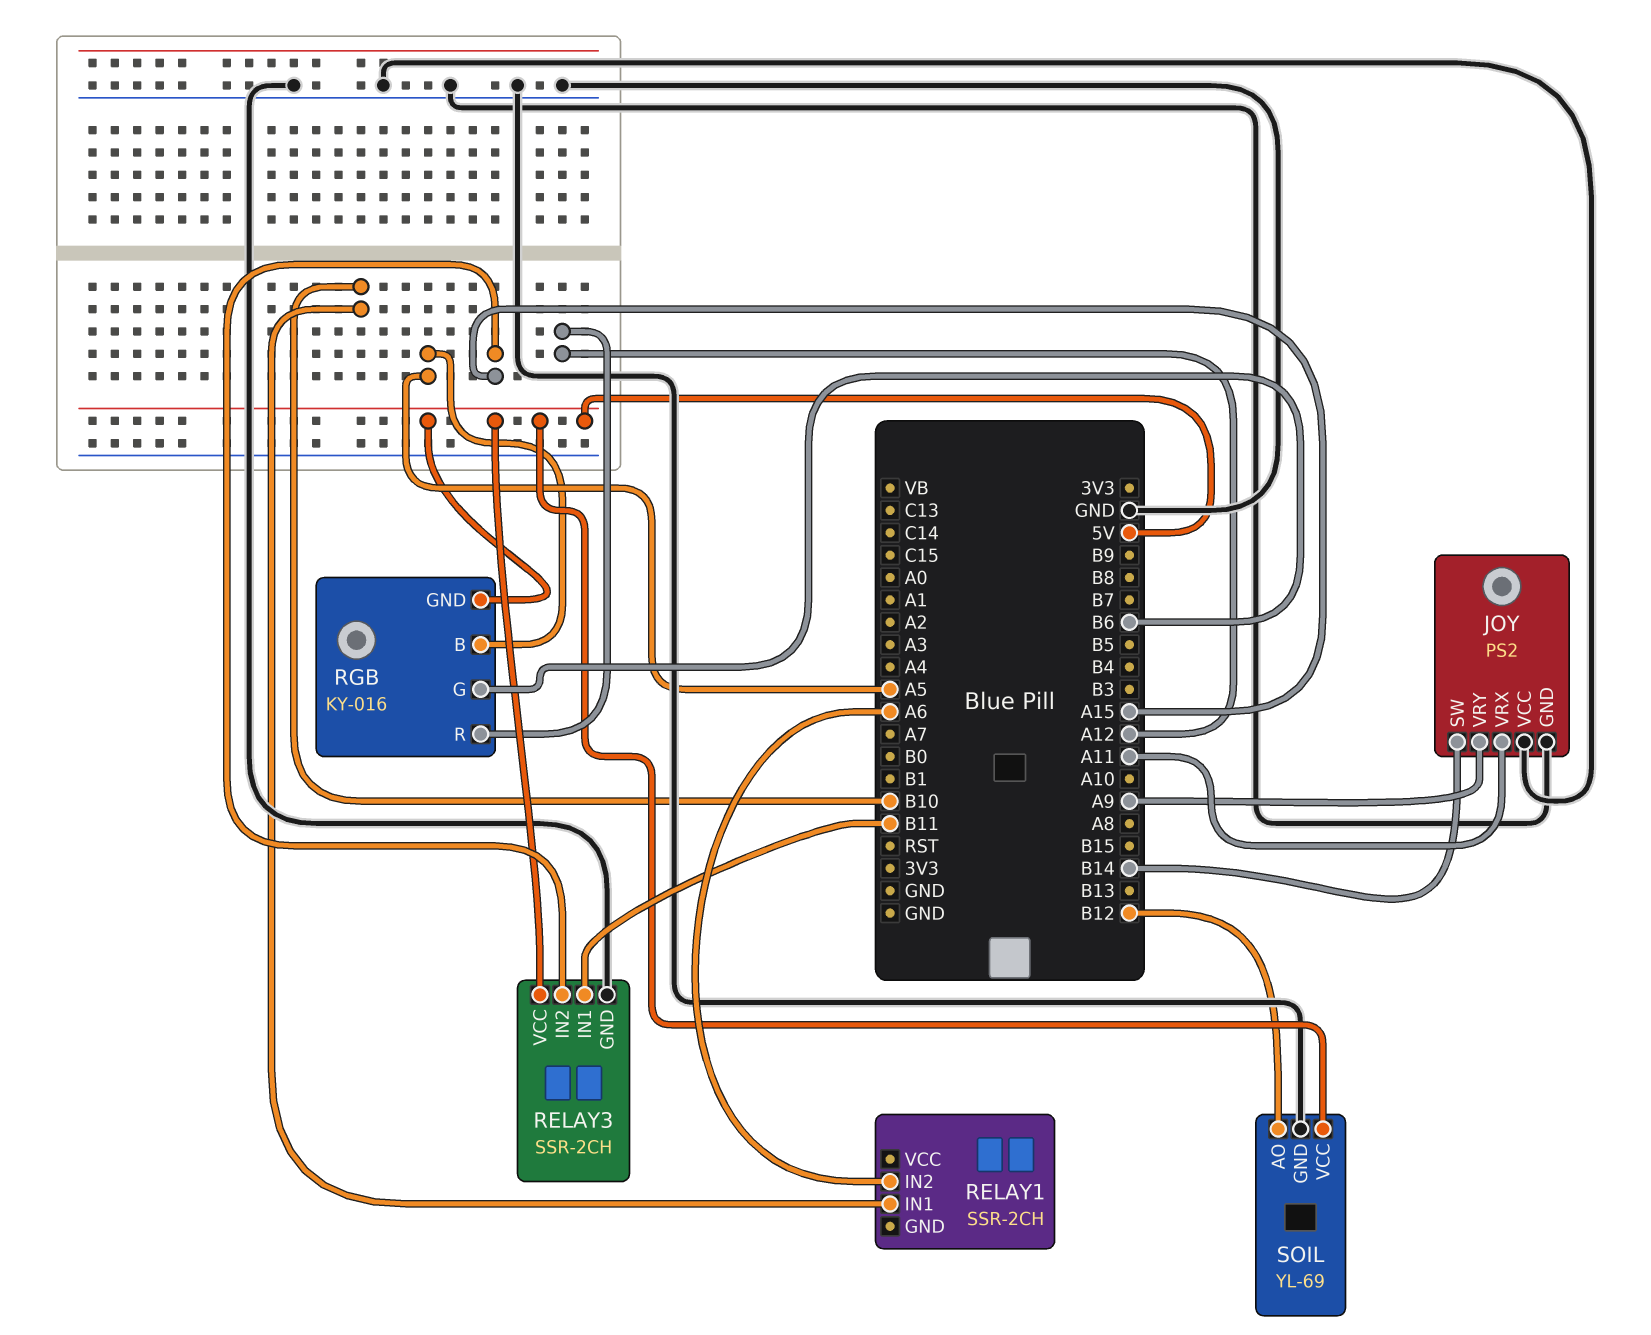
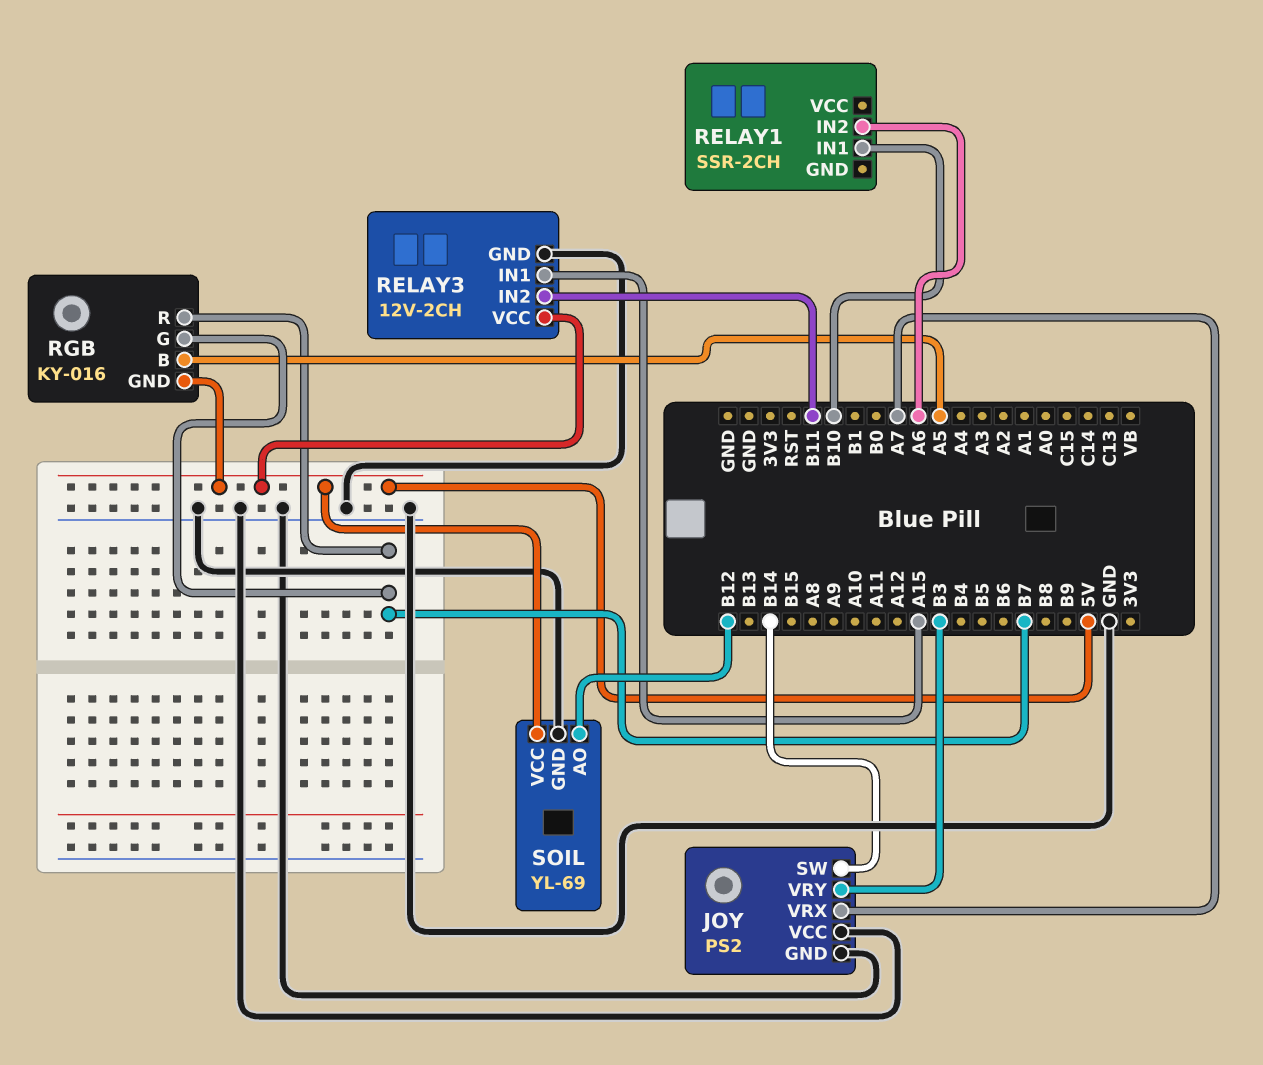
JOY pin VRX: A11 -> A7
JOY pin VRY: A9 -> B3
RELAY3: SSR-2CH -> 12V-2CH
RELAY3 pin IN1: B11 -> A15
RELAY3 pin IN2: A15 -> B11
RGB pin G: B6 -> B7
RGB pin R: A12 -> B7

